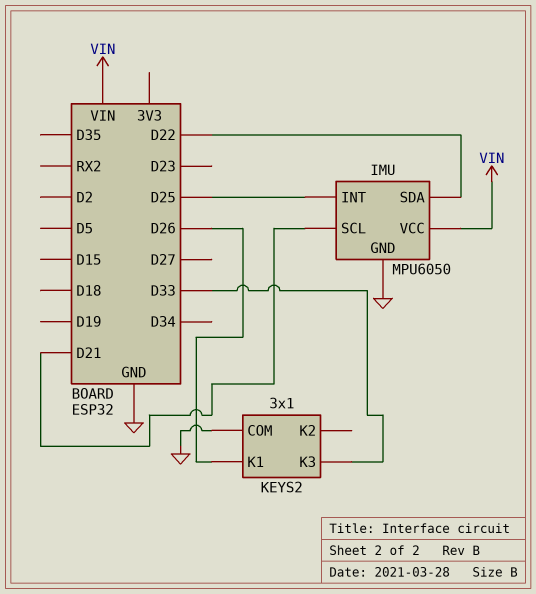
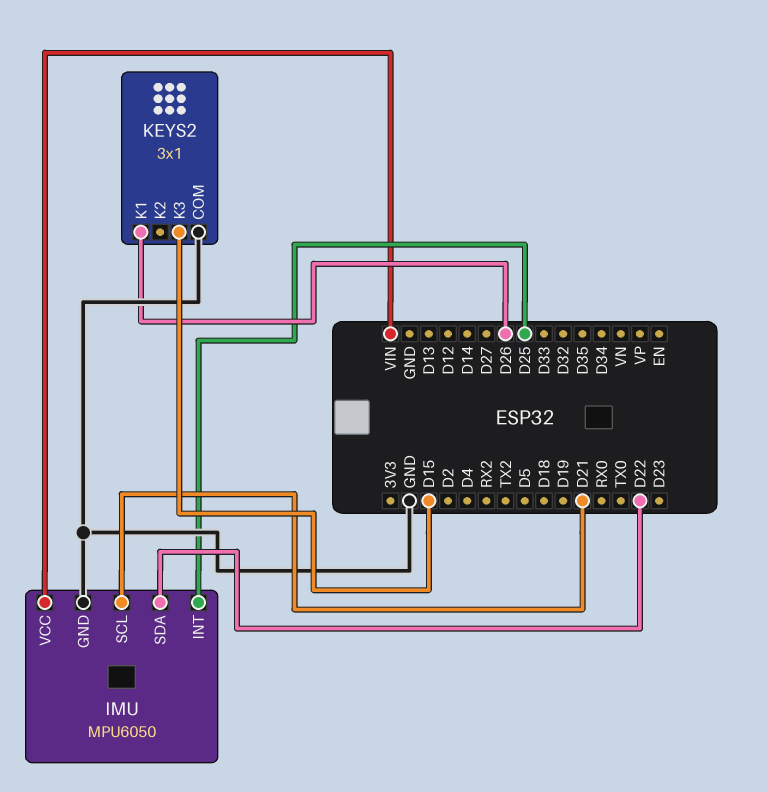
KEYS2 pin K3: D33 -> D15

